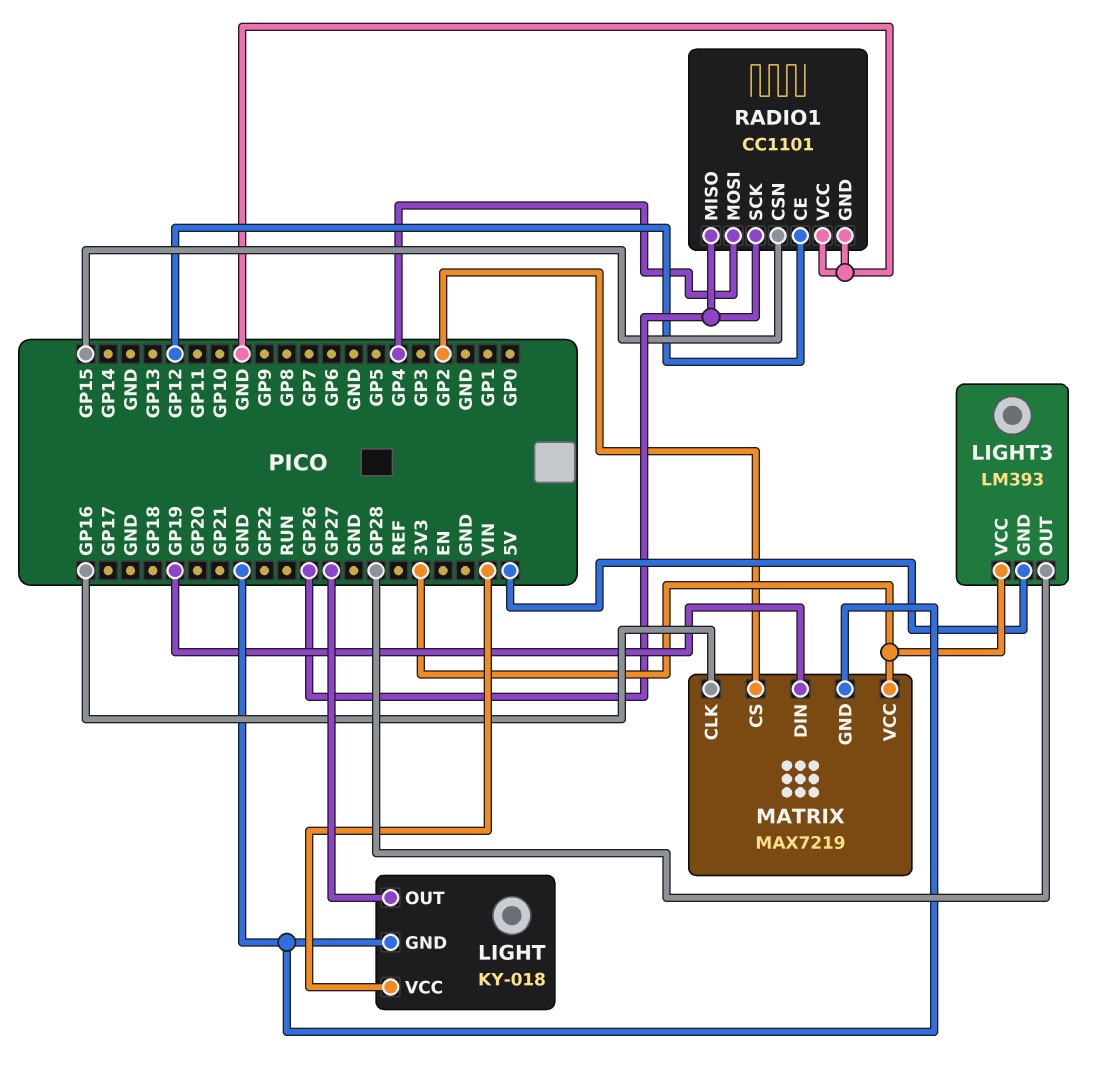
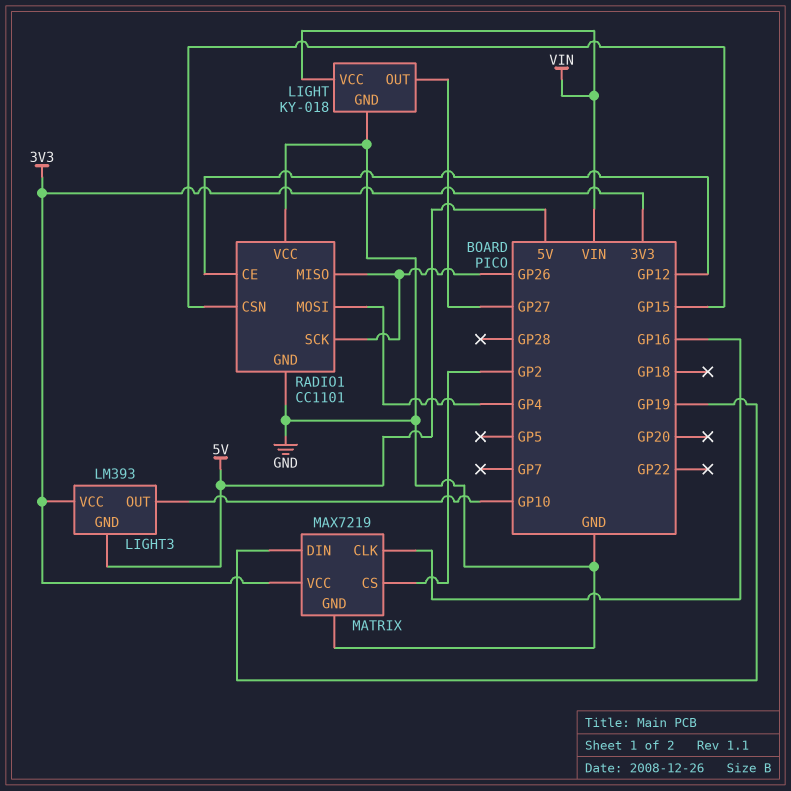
LIGHT3 pin OUT: GP28 -> GP10

